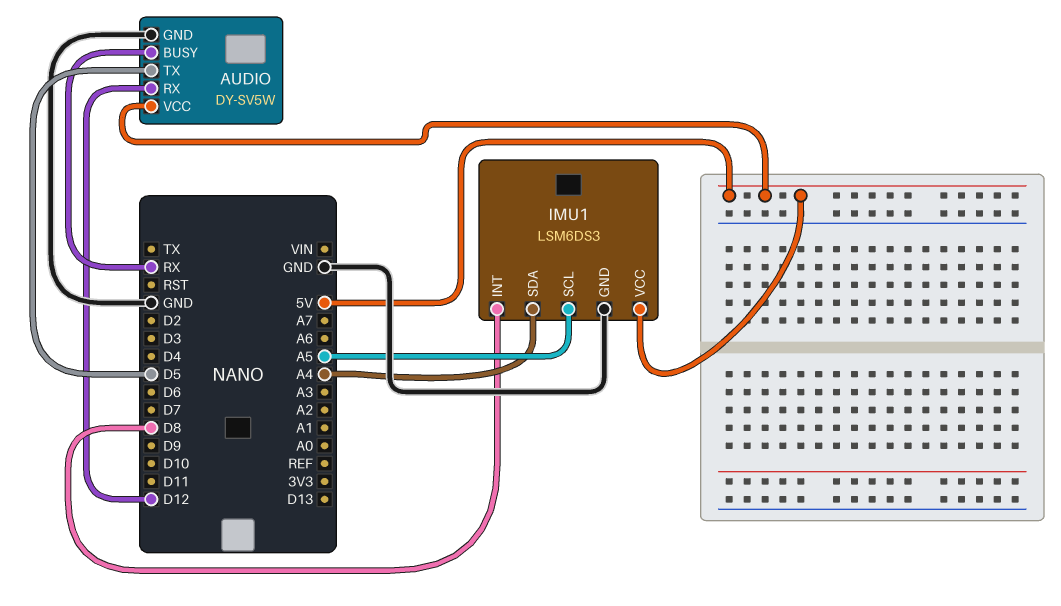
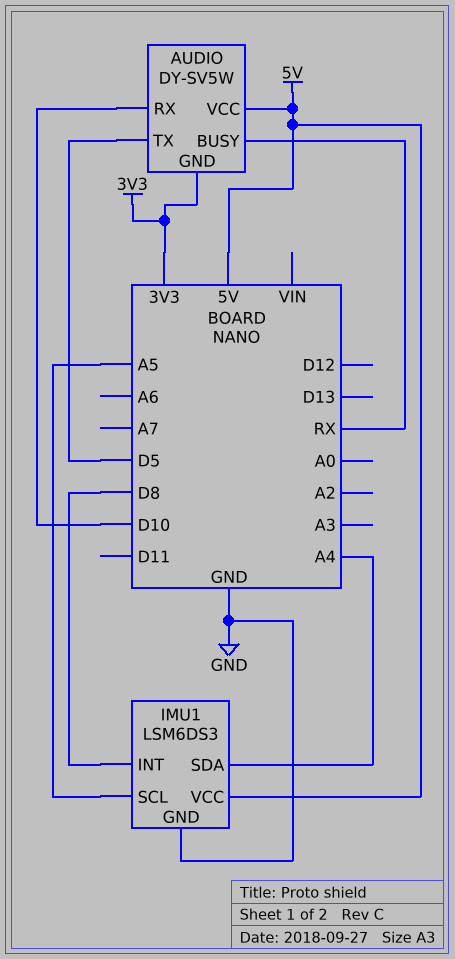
AUDIO pin GND: GND -> 3V3
AUDIO pin RX: D12 -> D10

